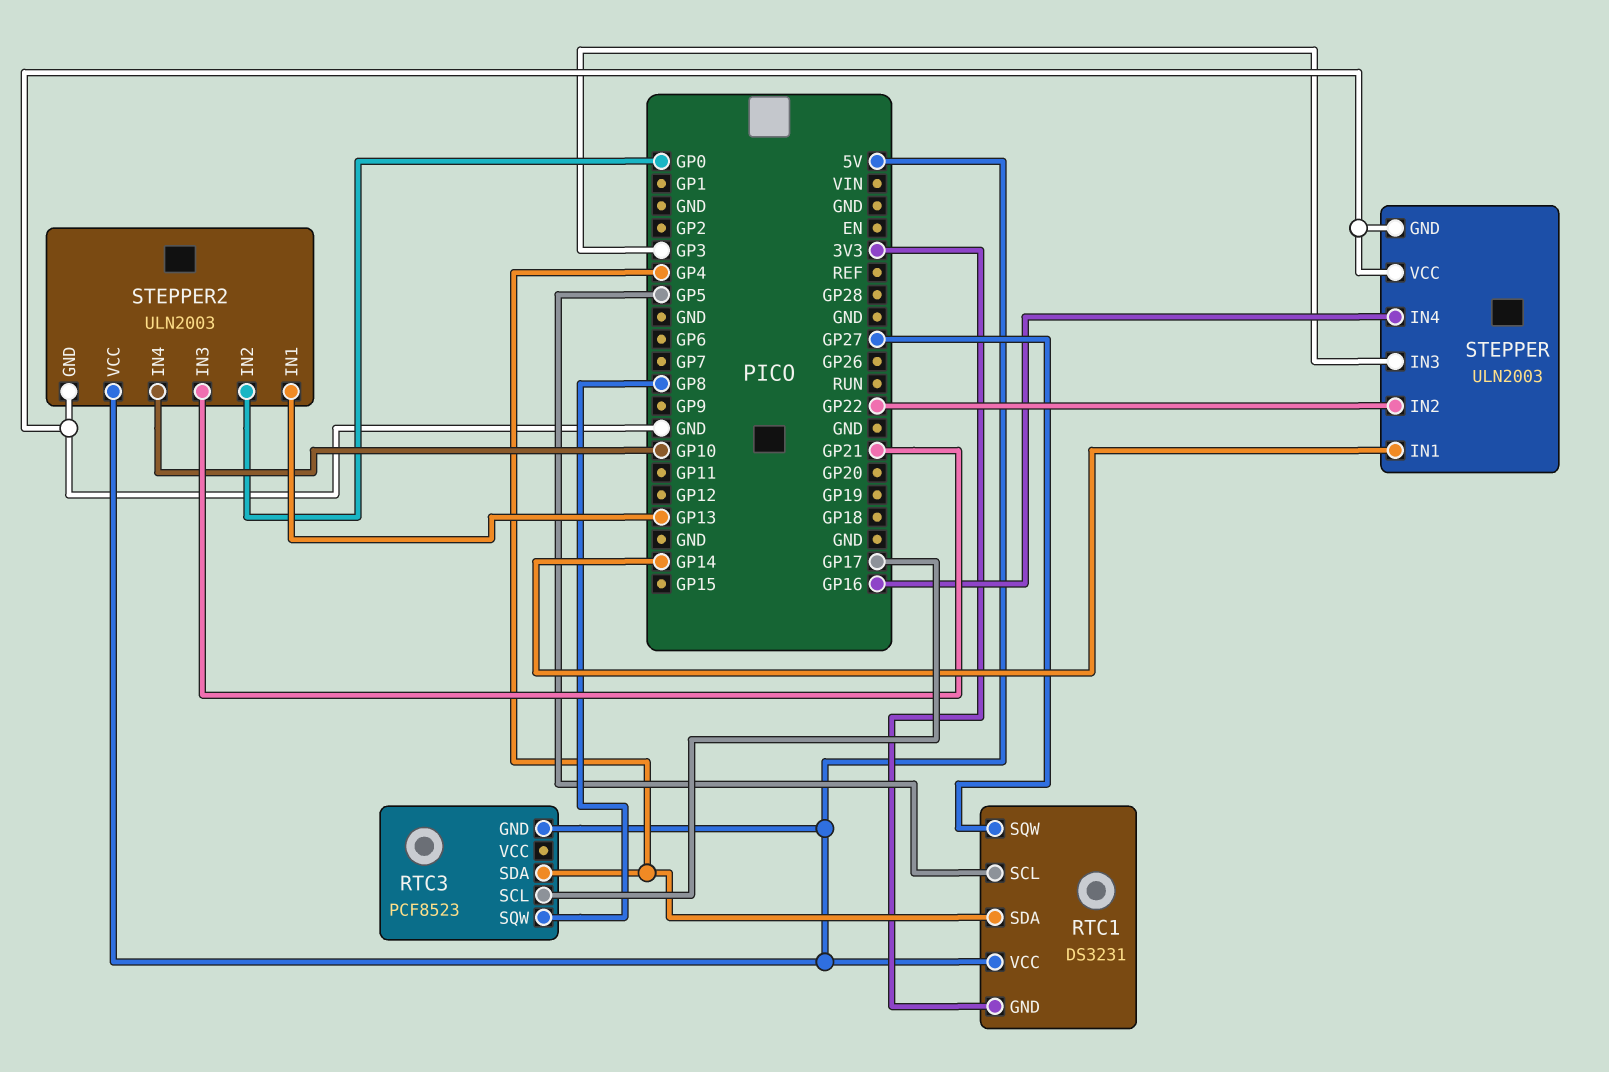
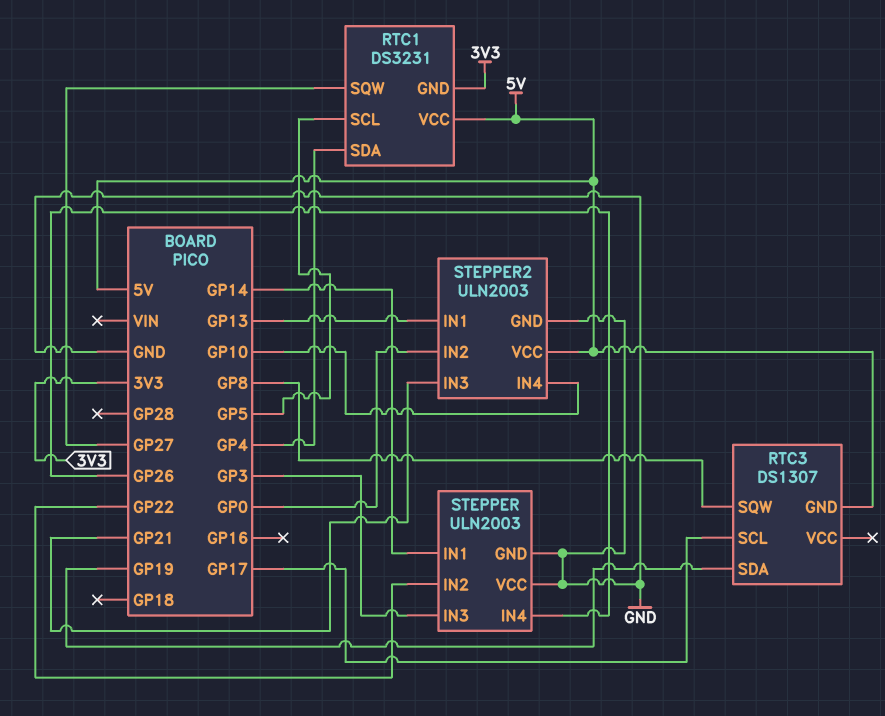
RTC3: PCF8523 -> DS1307
RTC3 pin SDA: GP4 -> GP19
STEPPER pin IN4: GP16 -> GP26

